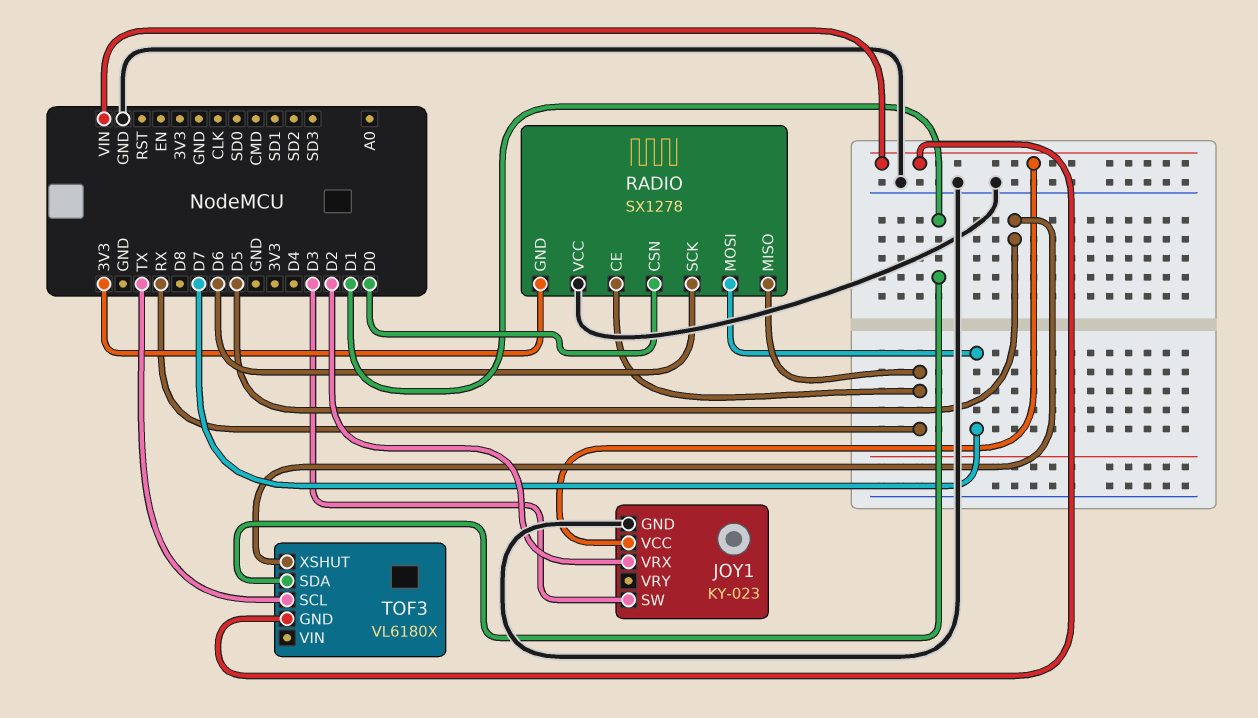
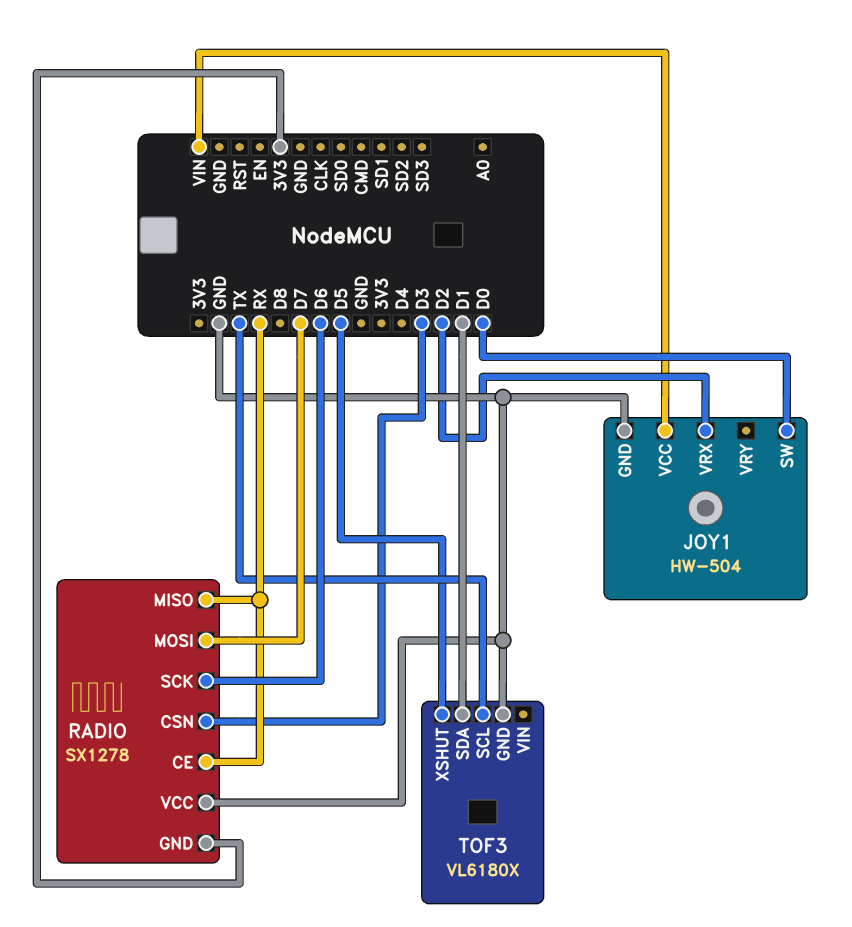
JOY1: KY-023 -> HW-504
JOY1 pin SW: D3 -> D0
RADIO pin CSN: D0 -> D3
TOF3 pin GND: VIN -> GND

